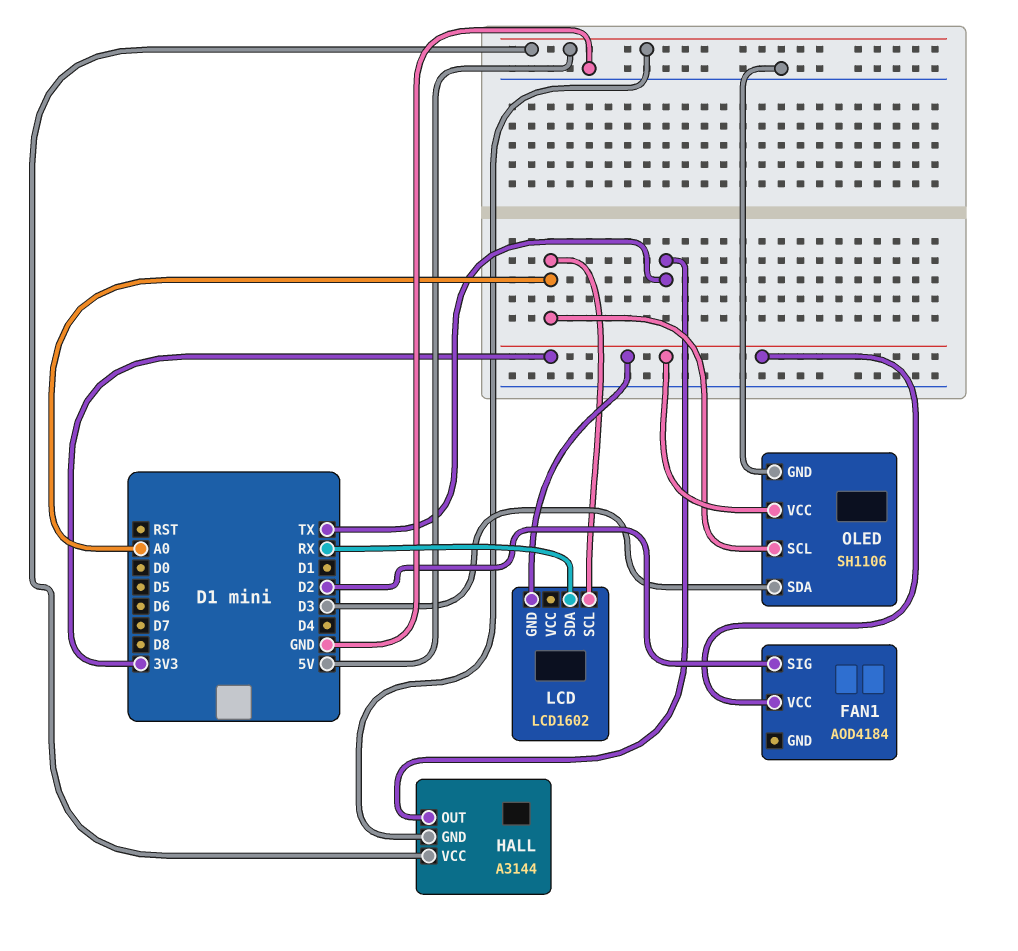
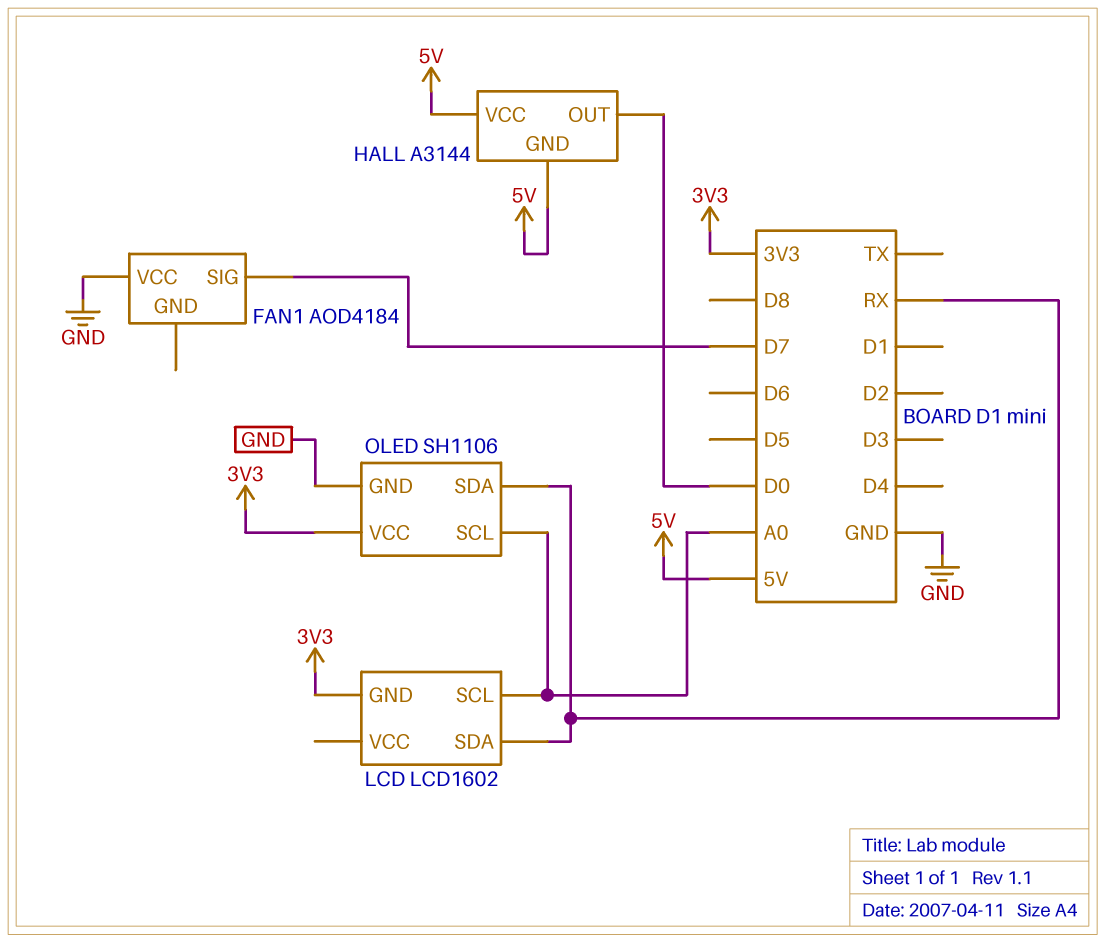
FAN1 pin SIG: D2 -> D7
FAN1 pin VCC: 3V3 -> GND
HALL pin OUT: TX -> D0
OLED pin SDA: D3 -> RX

